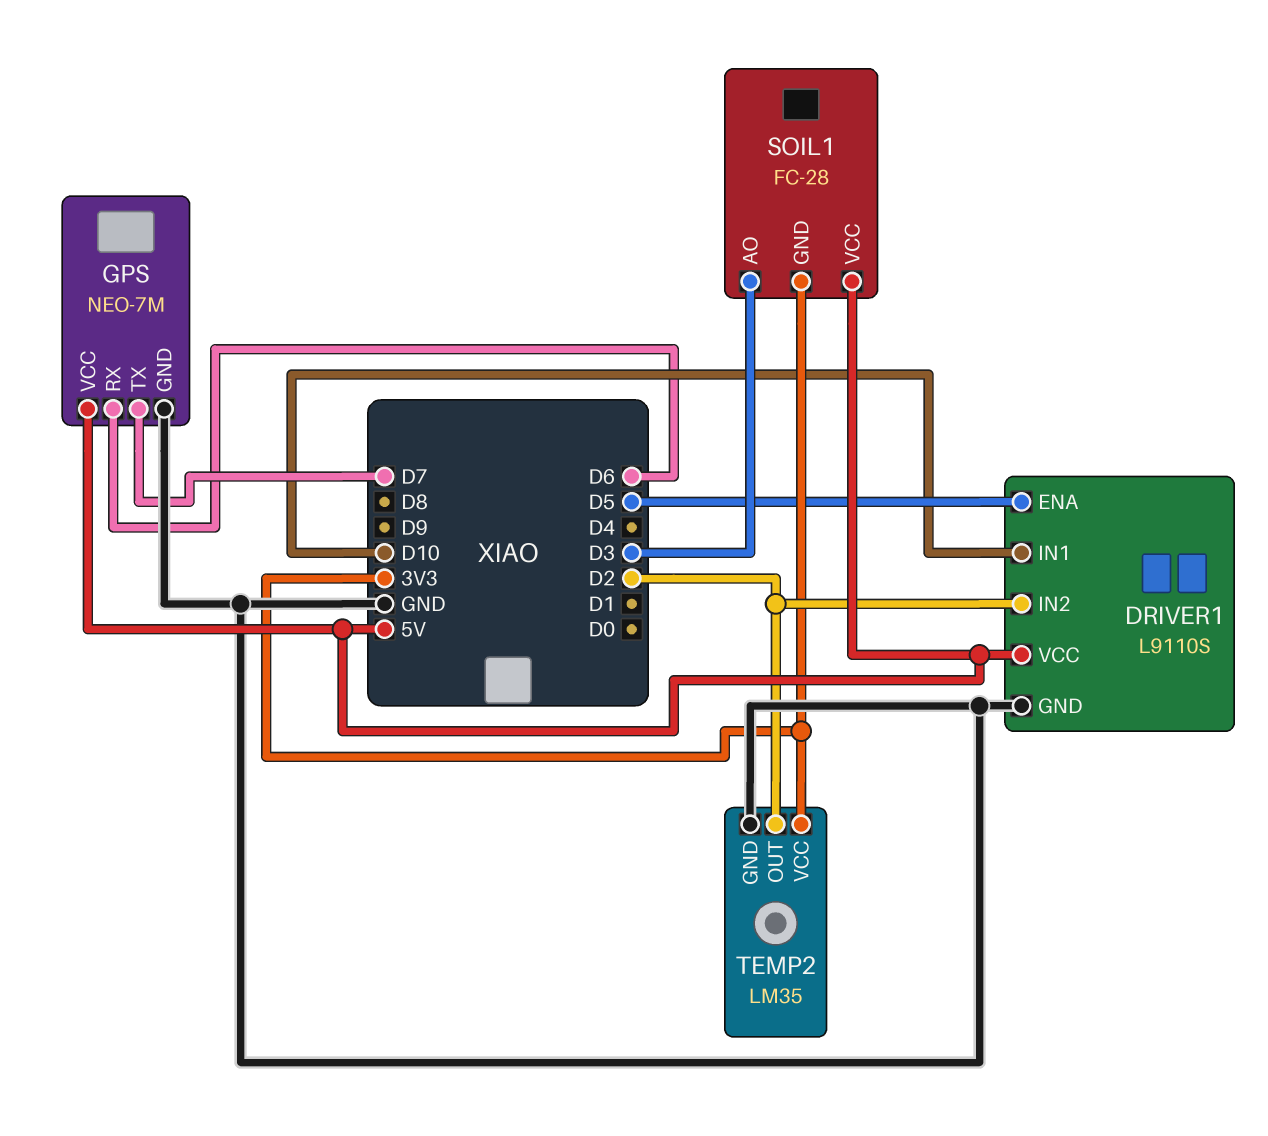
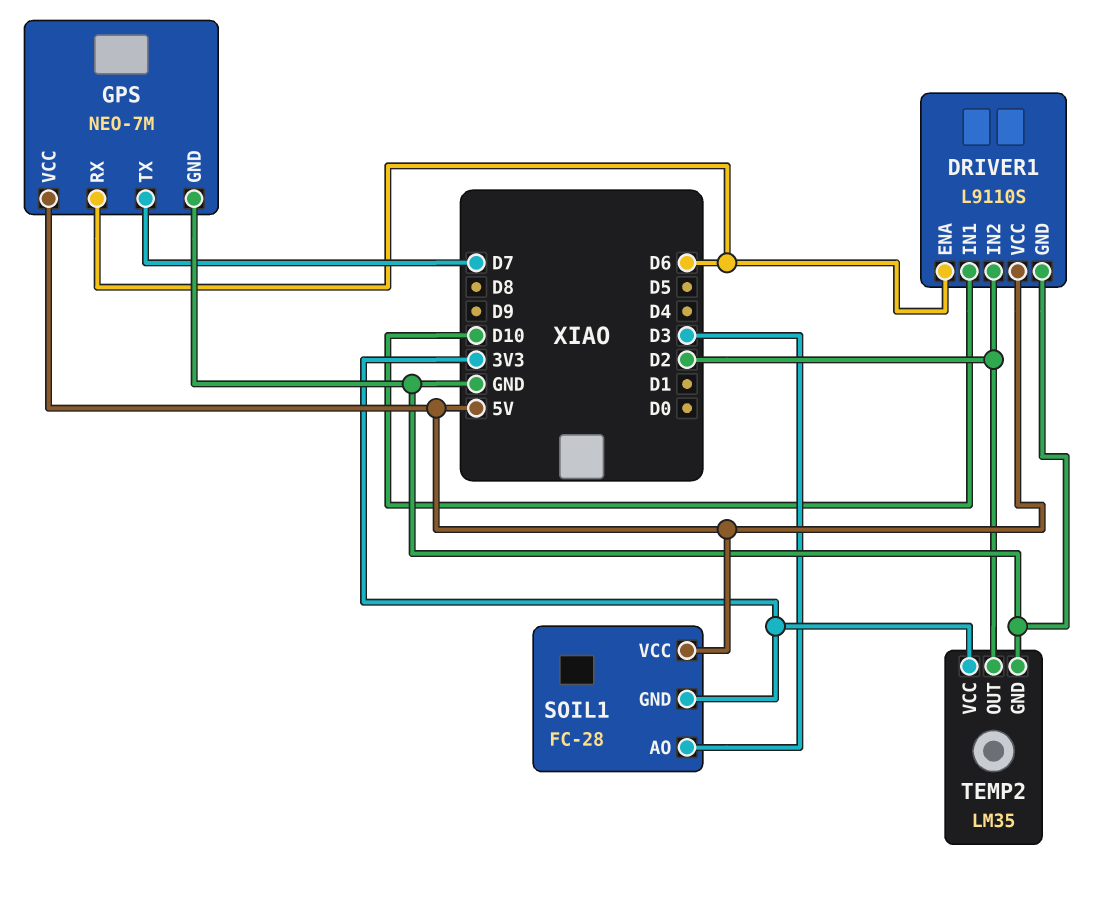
DRIVER1 pin ENA: D5 -> D6

